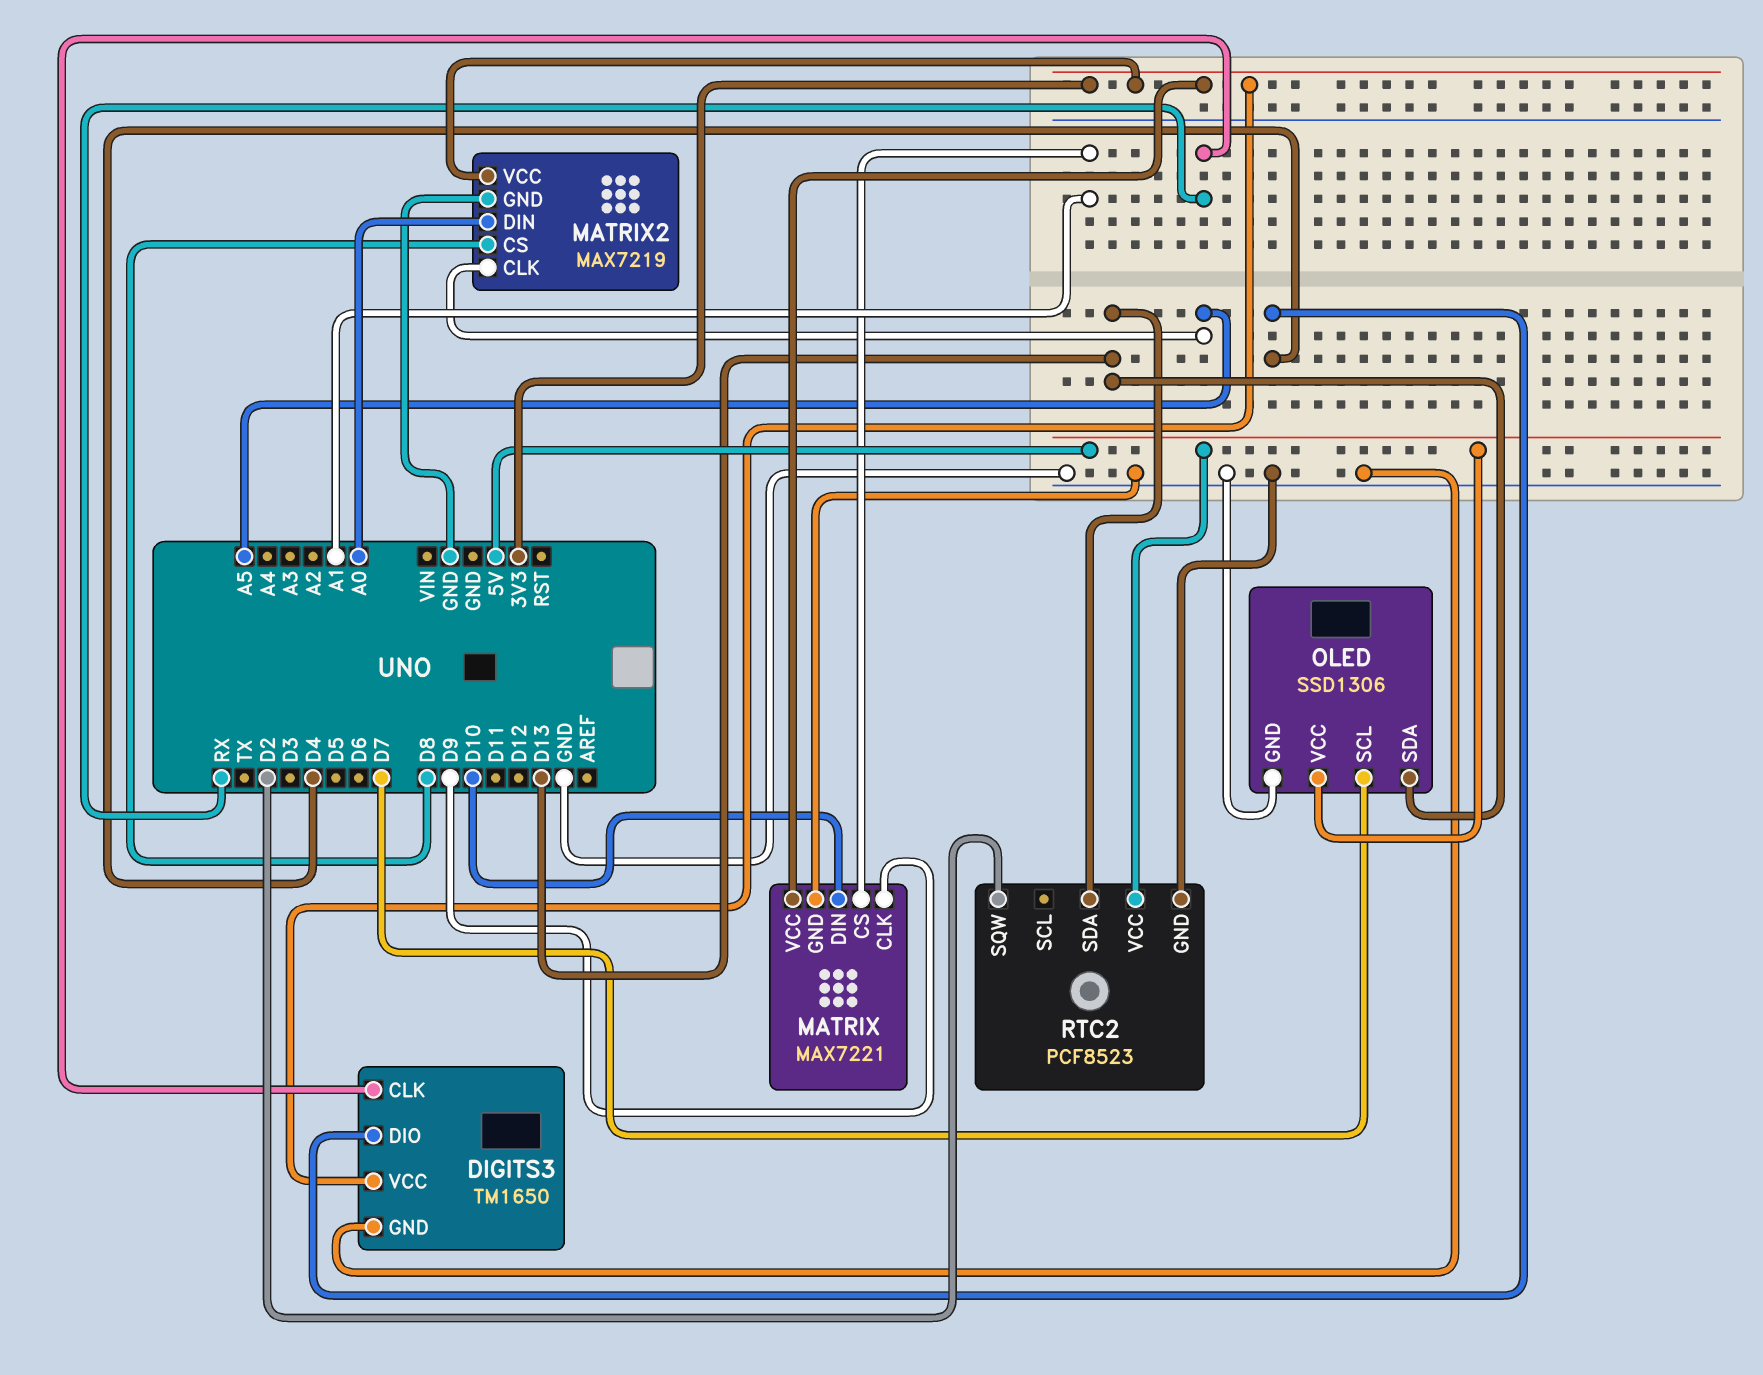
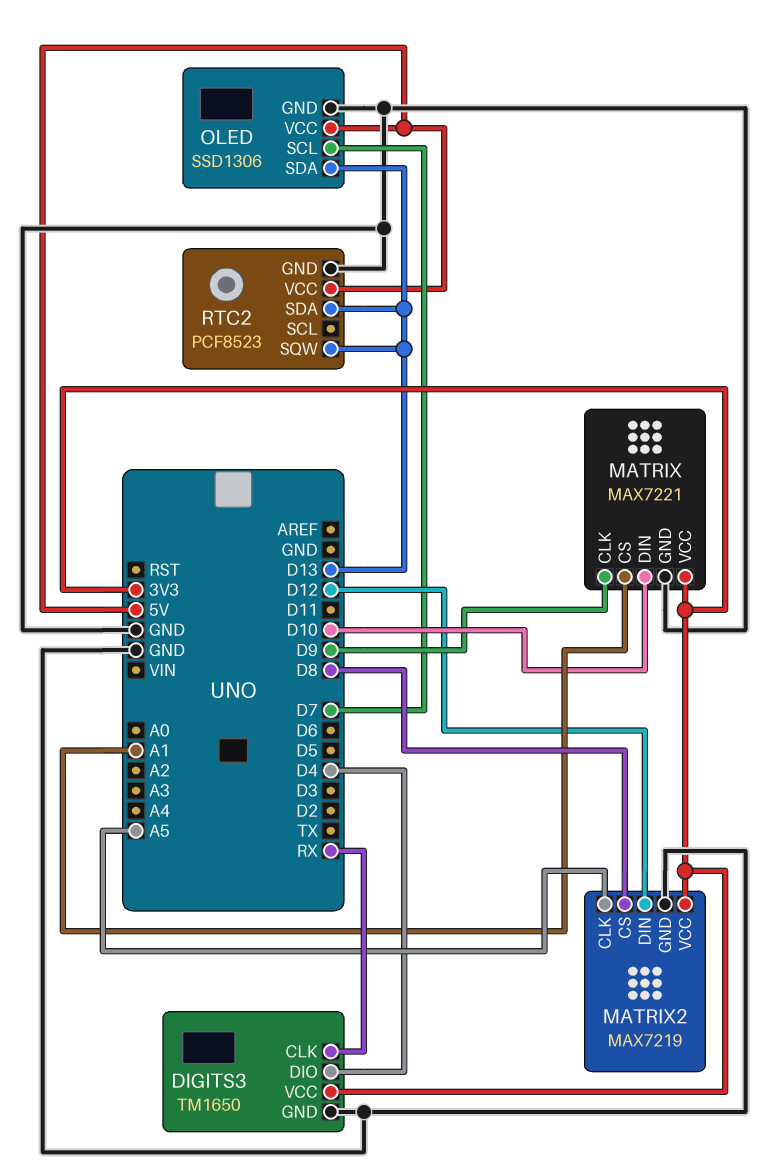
MATRIX2 pin DIN: A0 -> D12
RTC2 pin SQW: D2 -> D13

